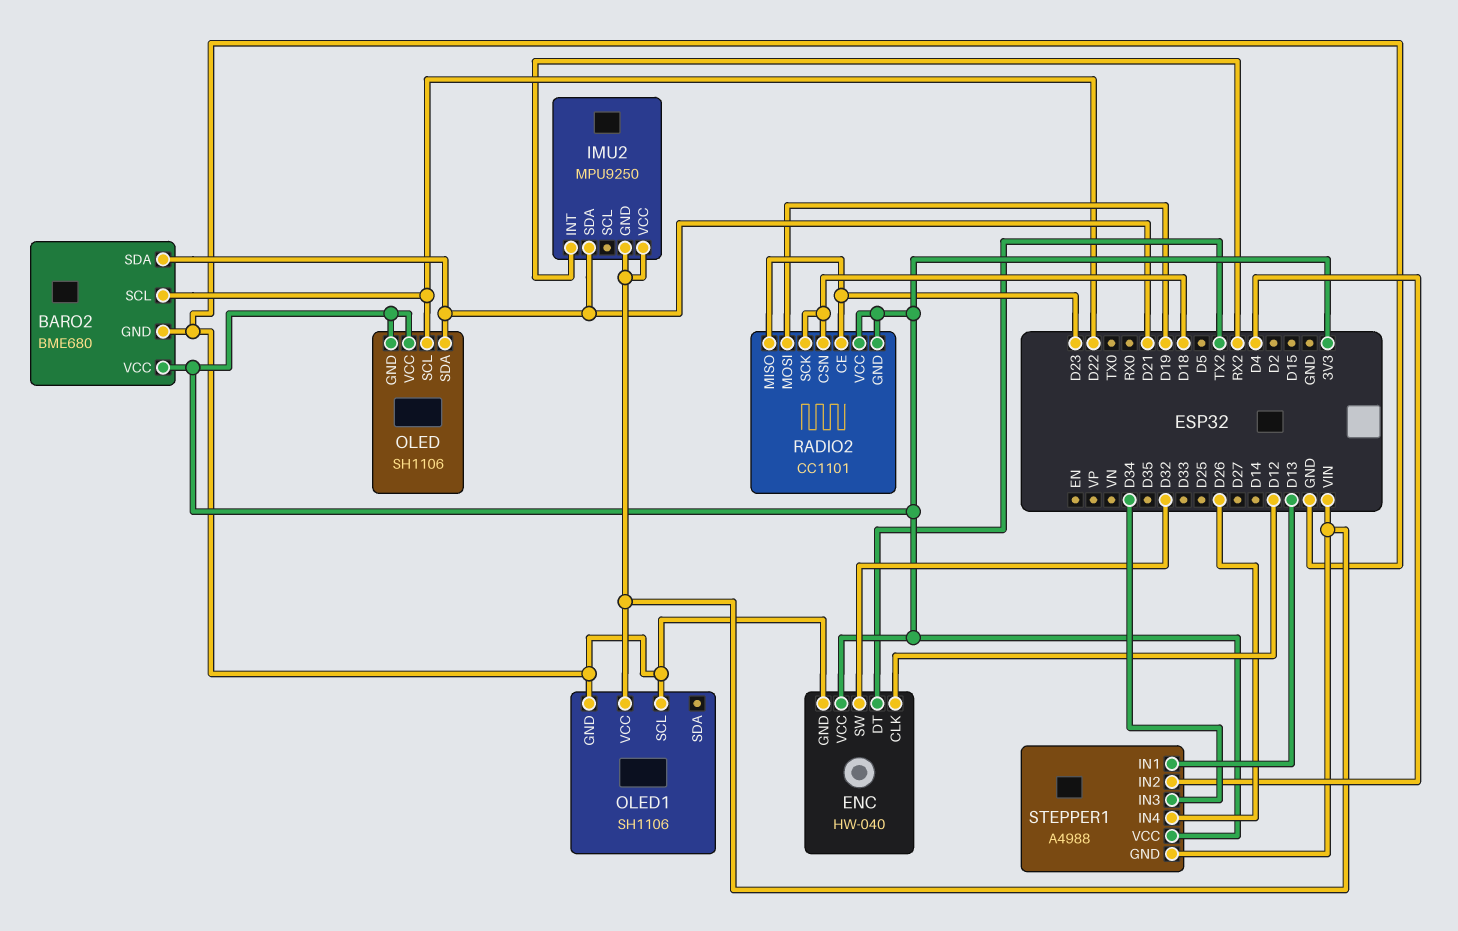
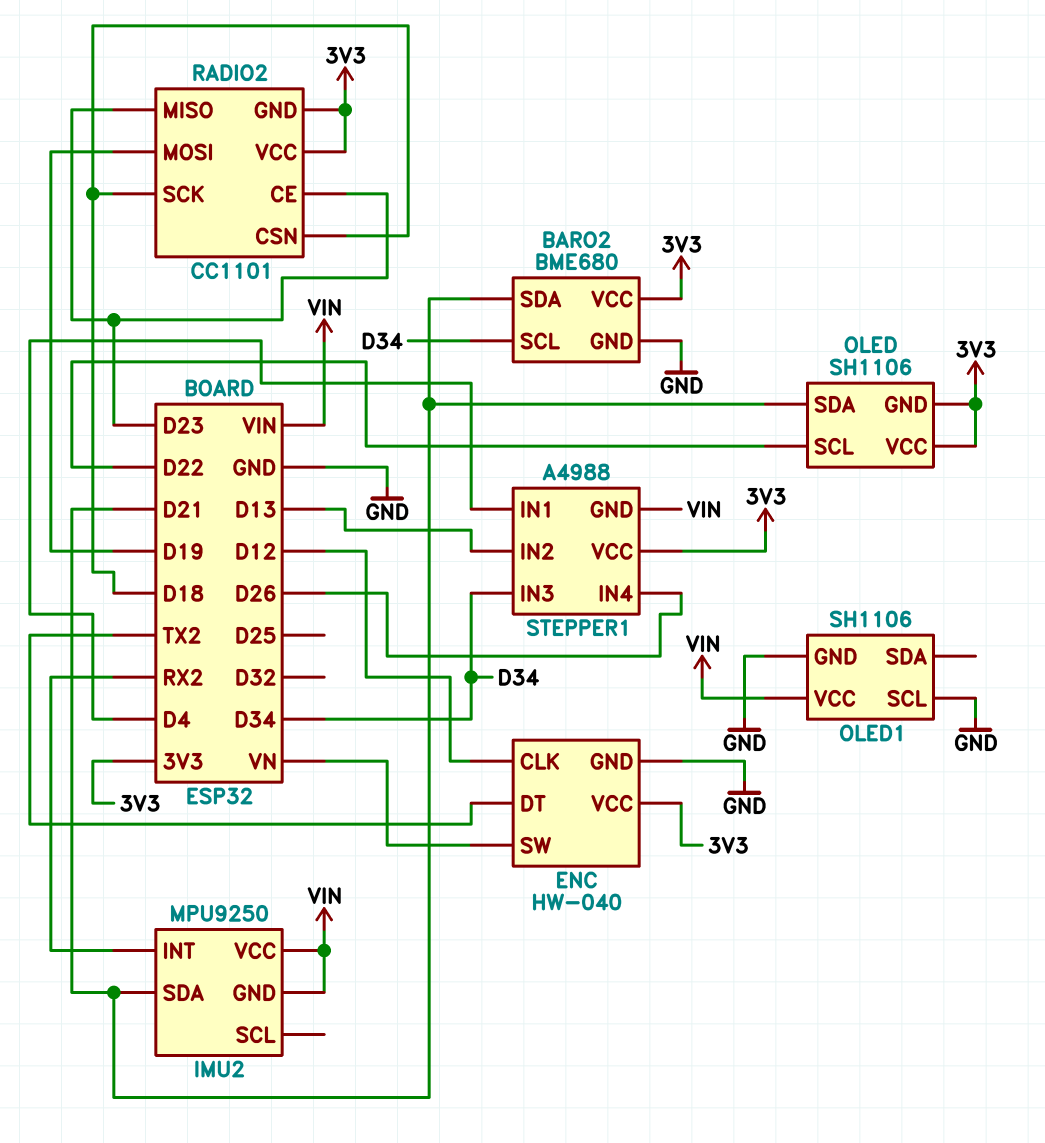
BARO2 pin SCL: D22 -> D34
ENC pin SW: D32 -> VN
STEPPER1 pin IN1: D13 -> D4
STEPPER1 pin IN2: D4 -> D13

